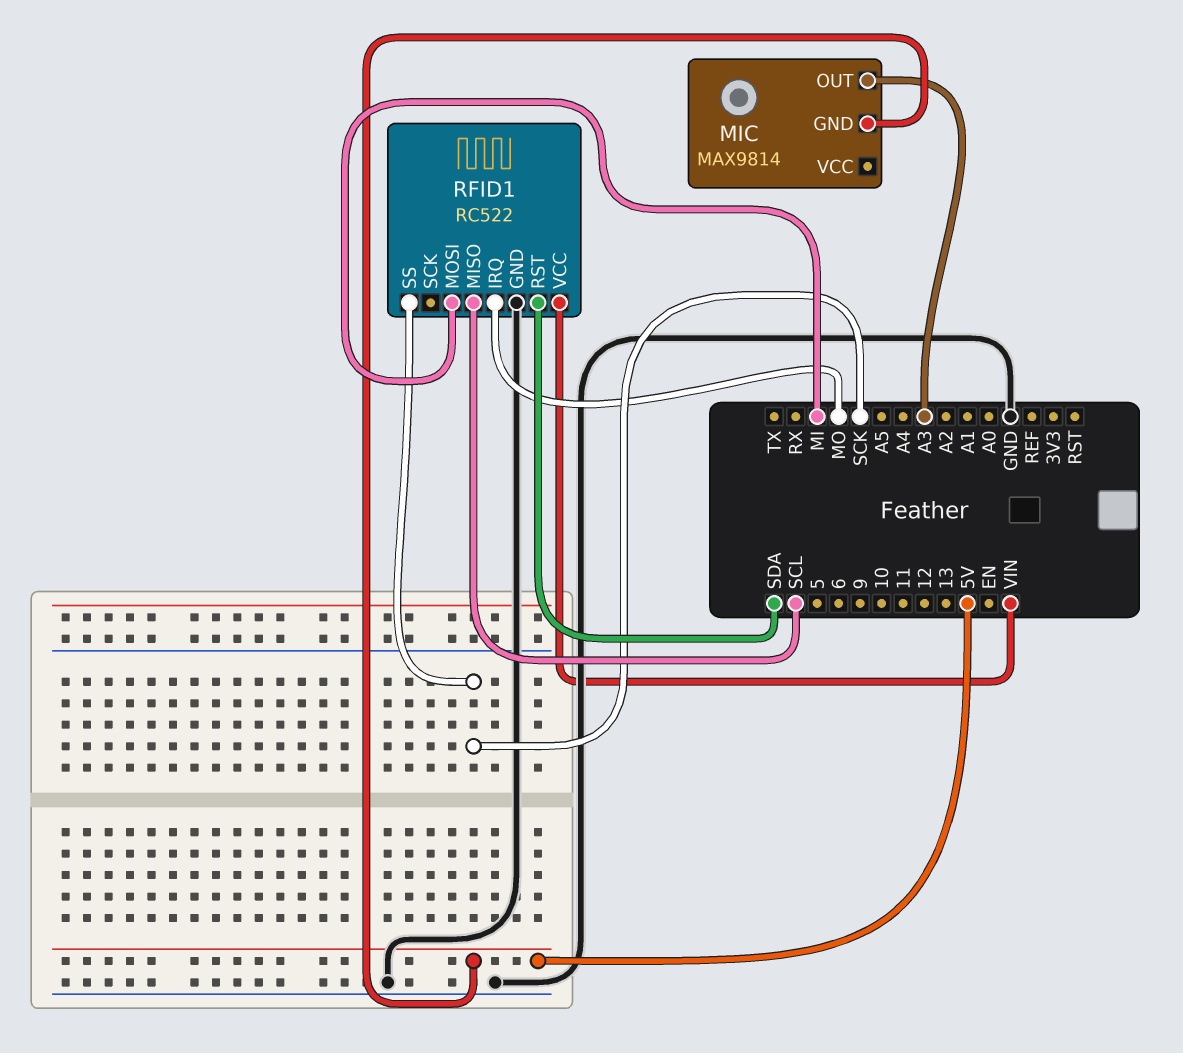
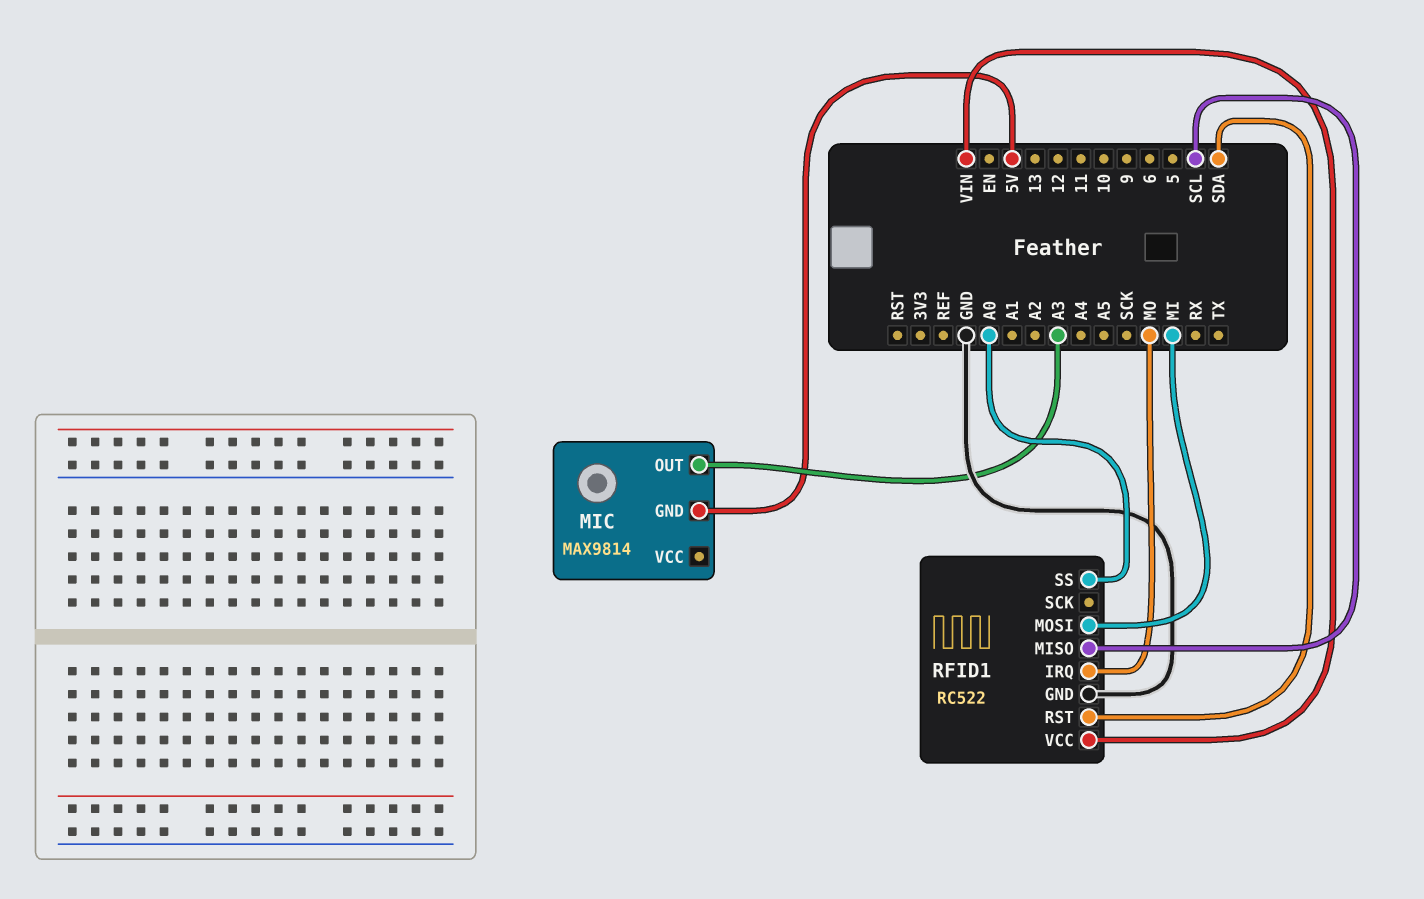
RFID1 pin SS: SCK -> A0

